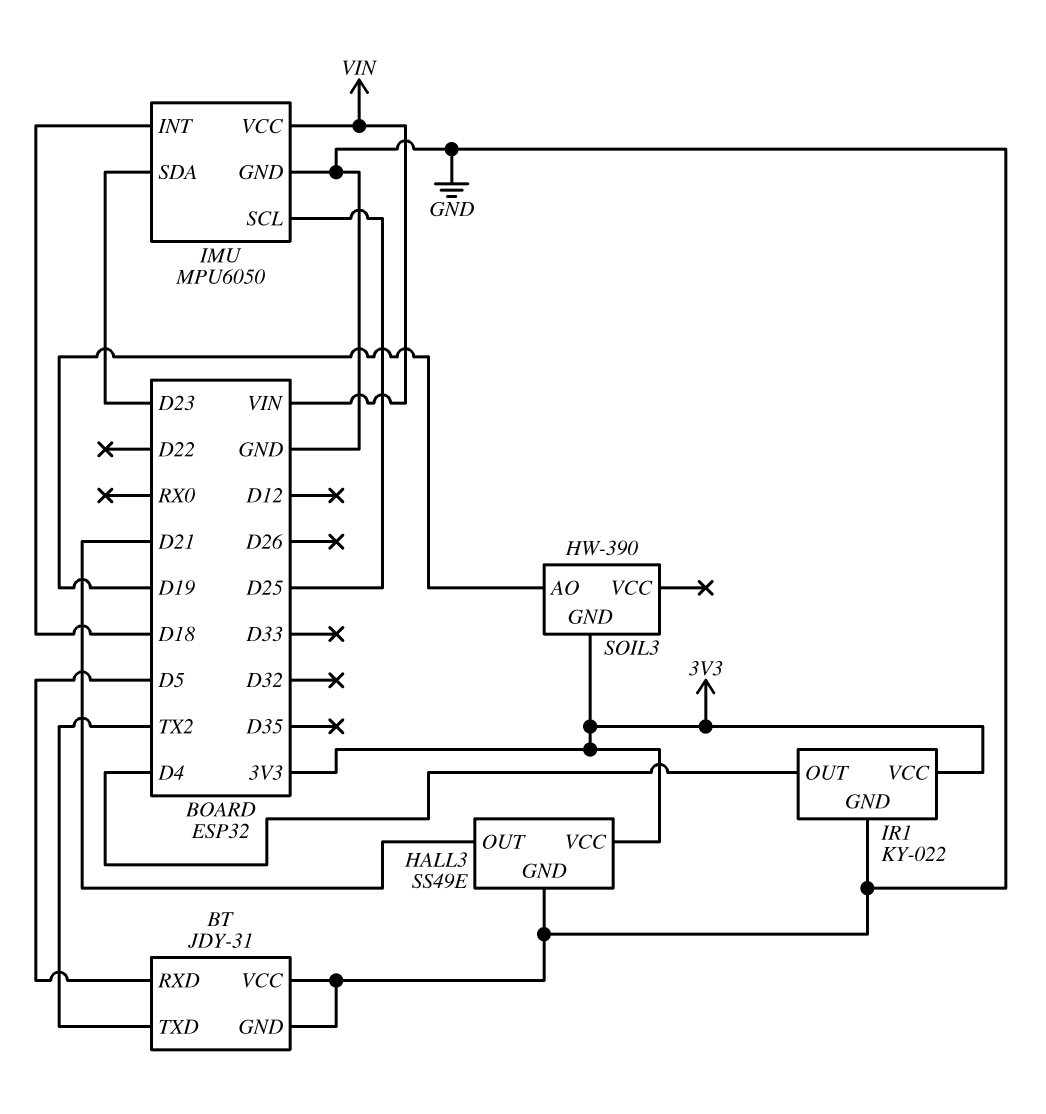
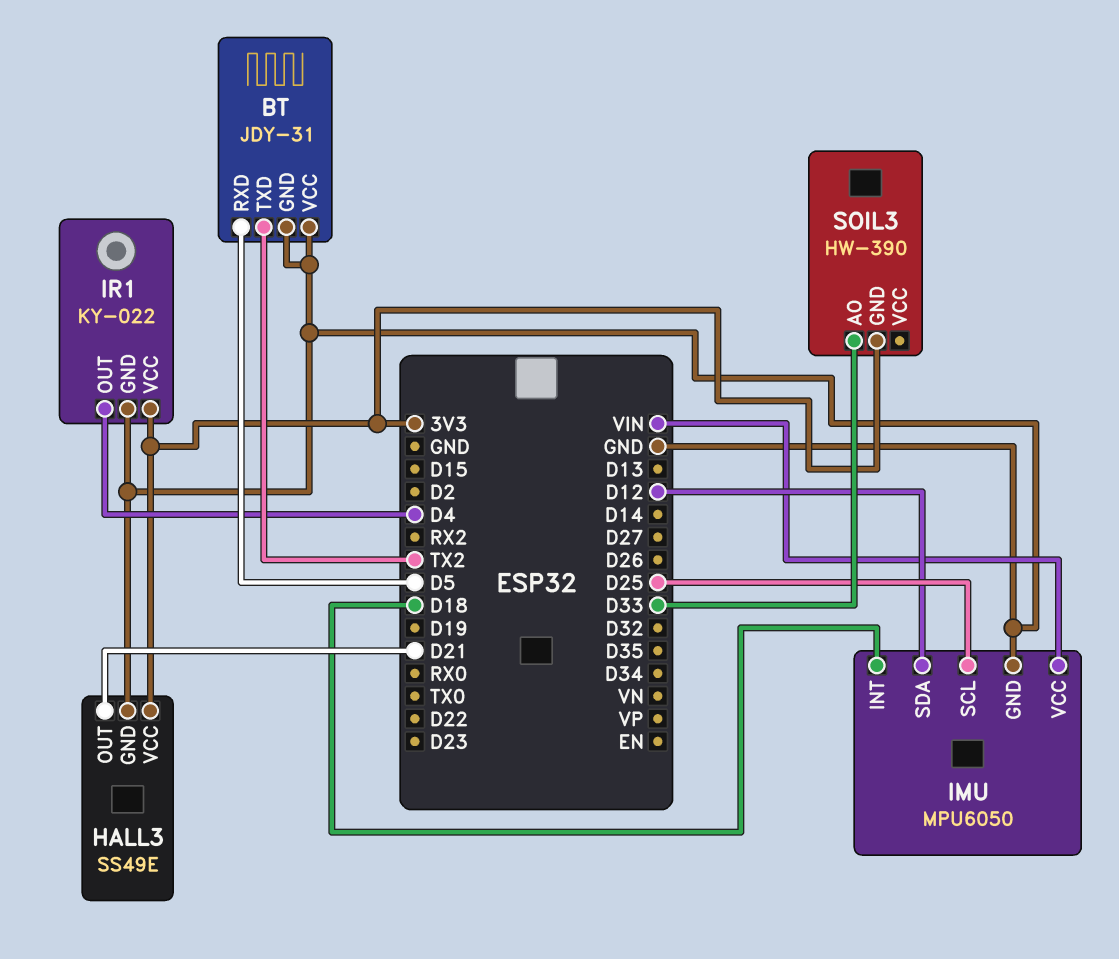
IMU pin SDA: D23 -> D12
SOIL3 pin AO: D19 -> D33

